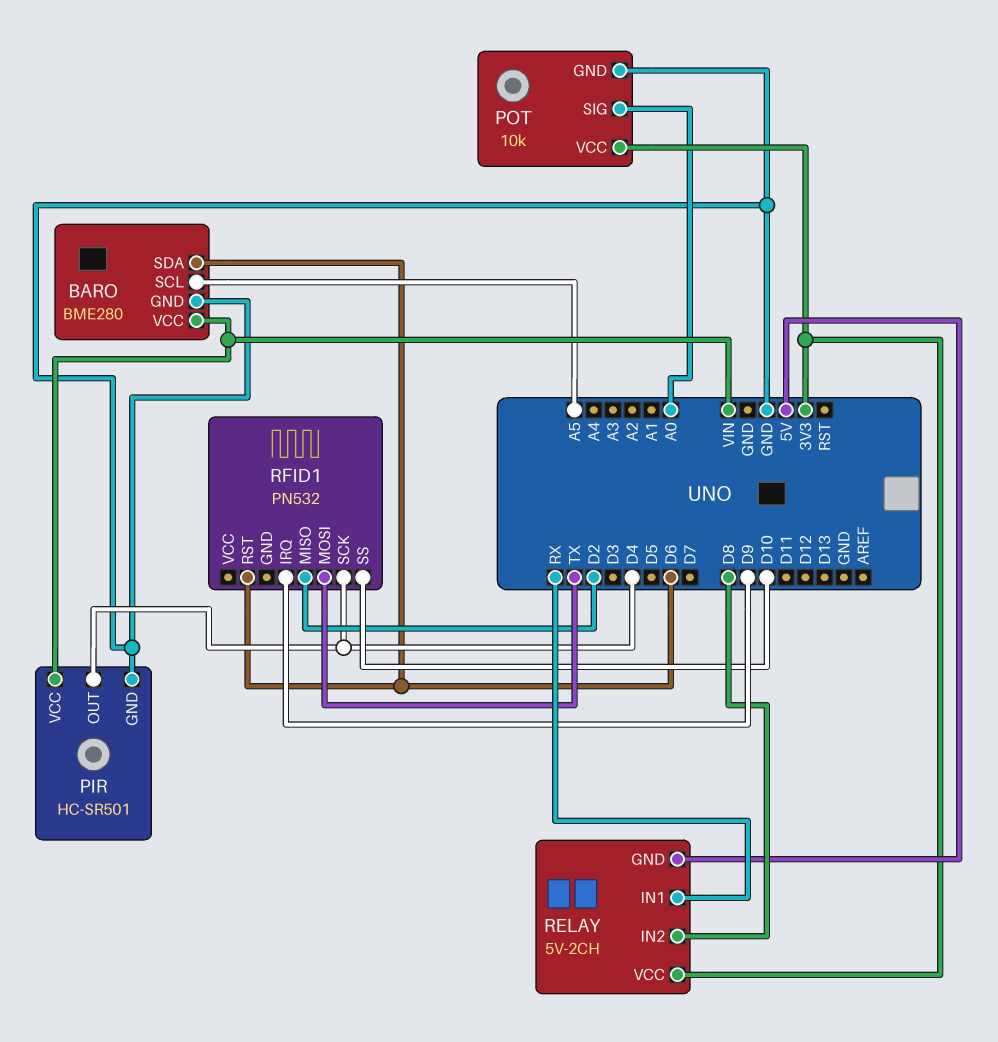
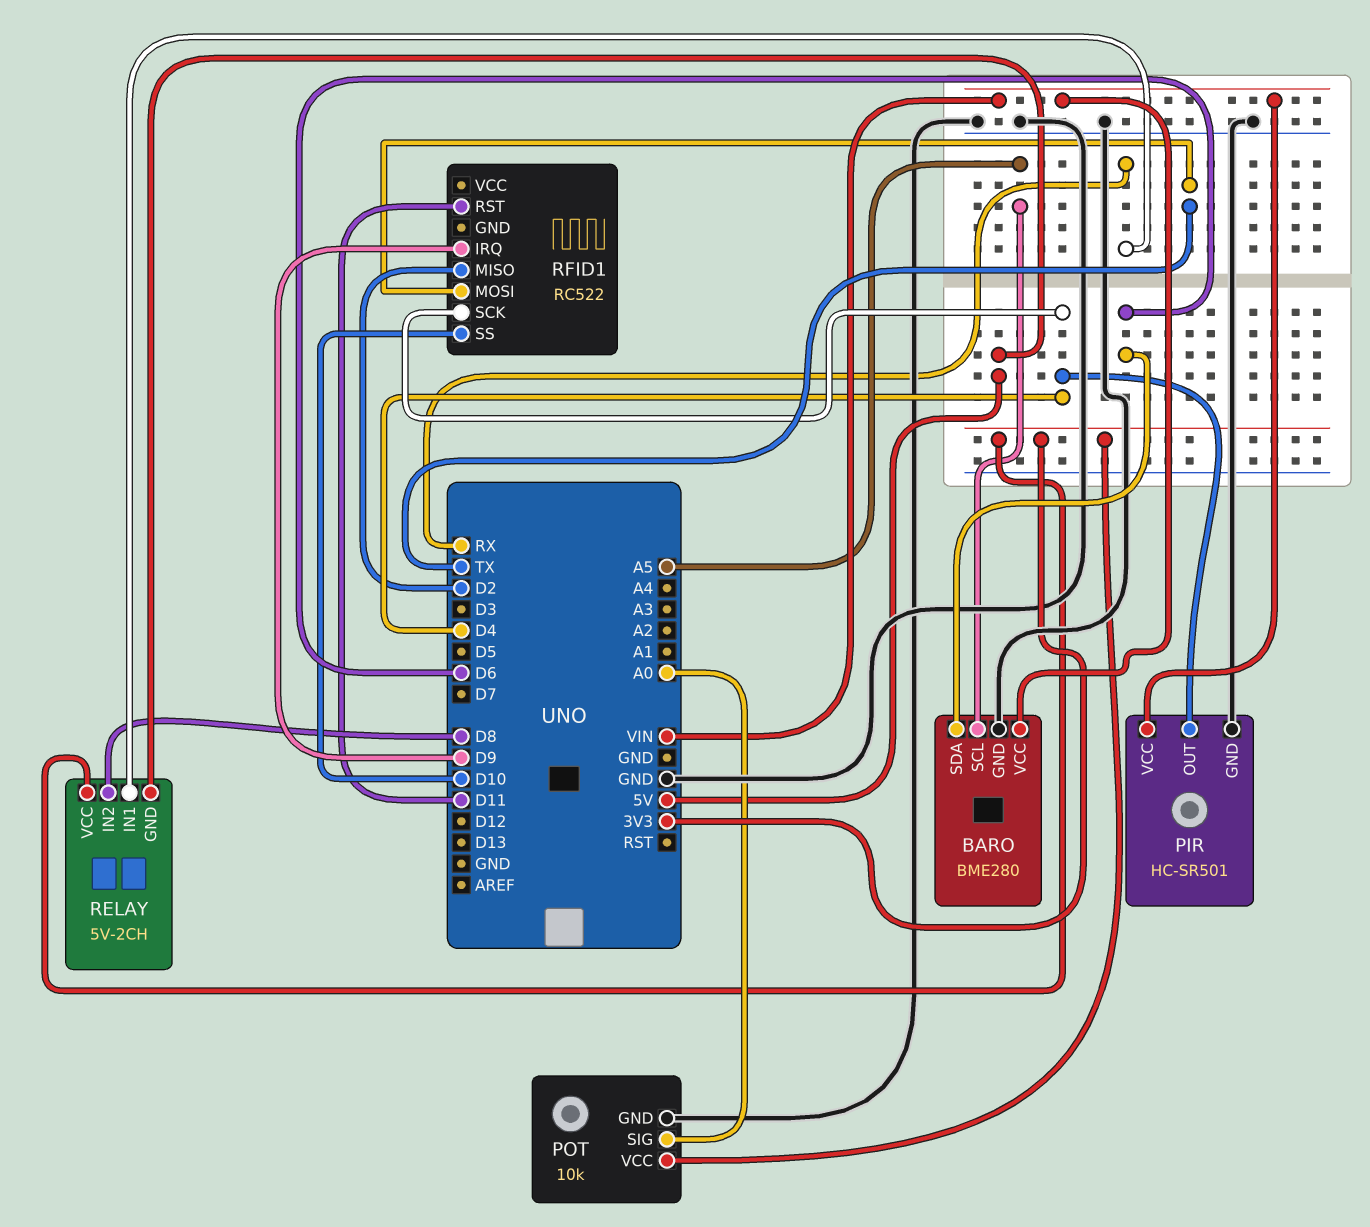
RFID1: PN532 -> RC522
RFID1 pin RST: D6 -> D11

